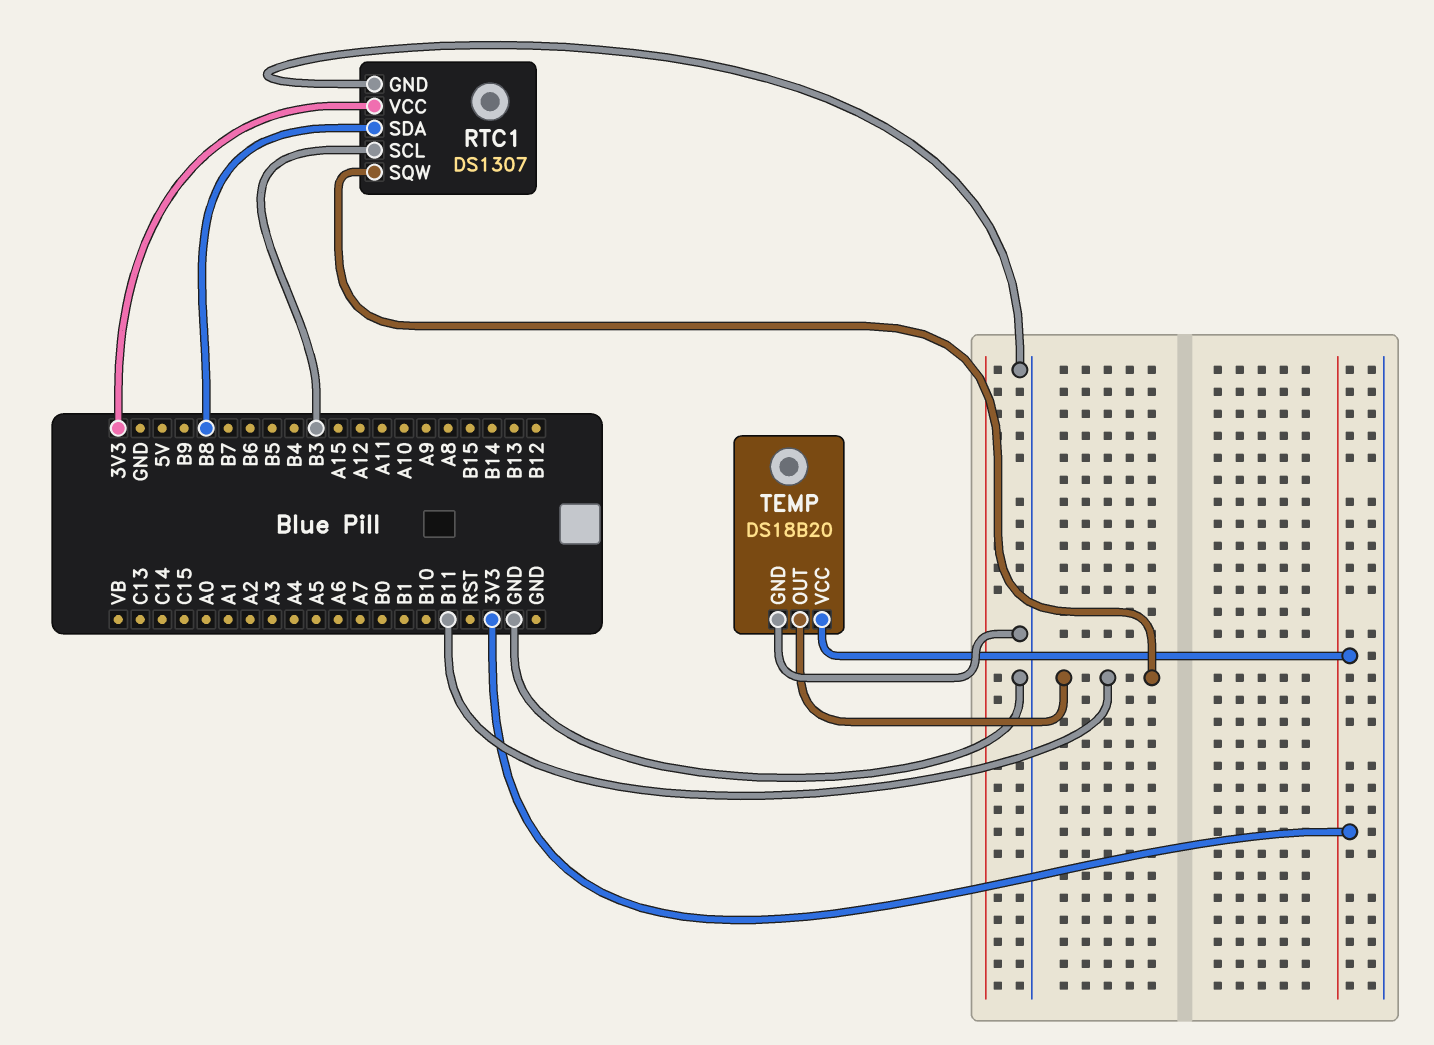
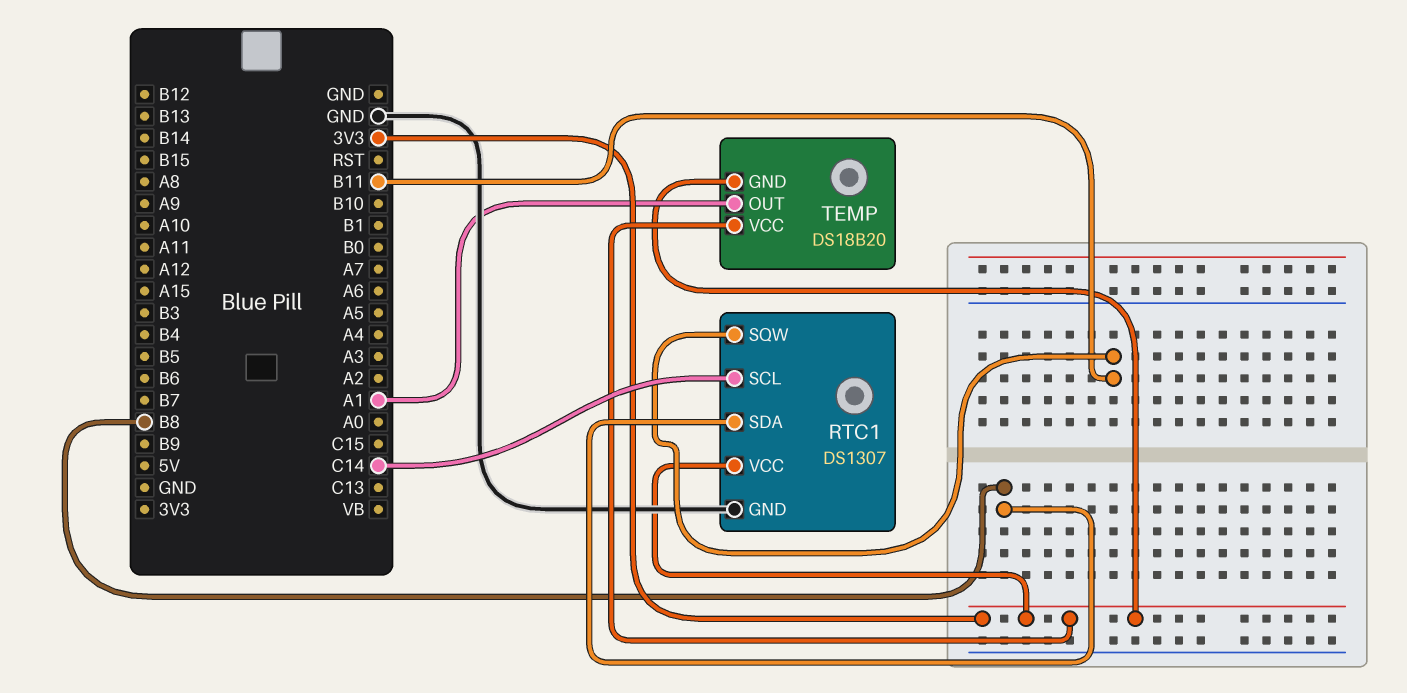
RTC1 pin SCL: B3 -> C14
TEMP pin GND: GND -> 3V3
TEMP pin OUT: B11 -> A1

